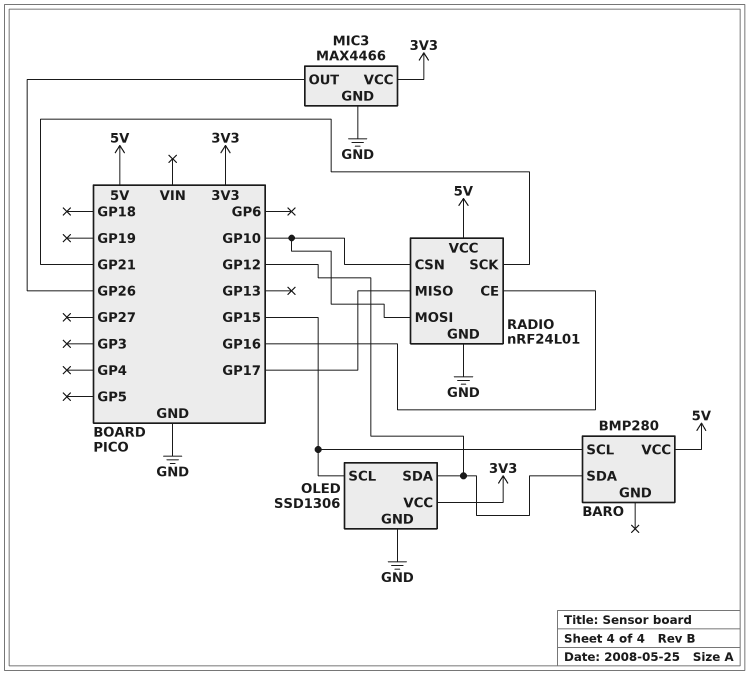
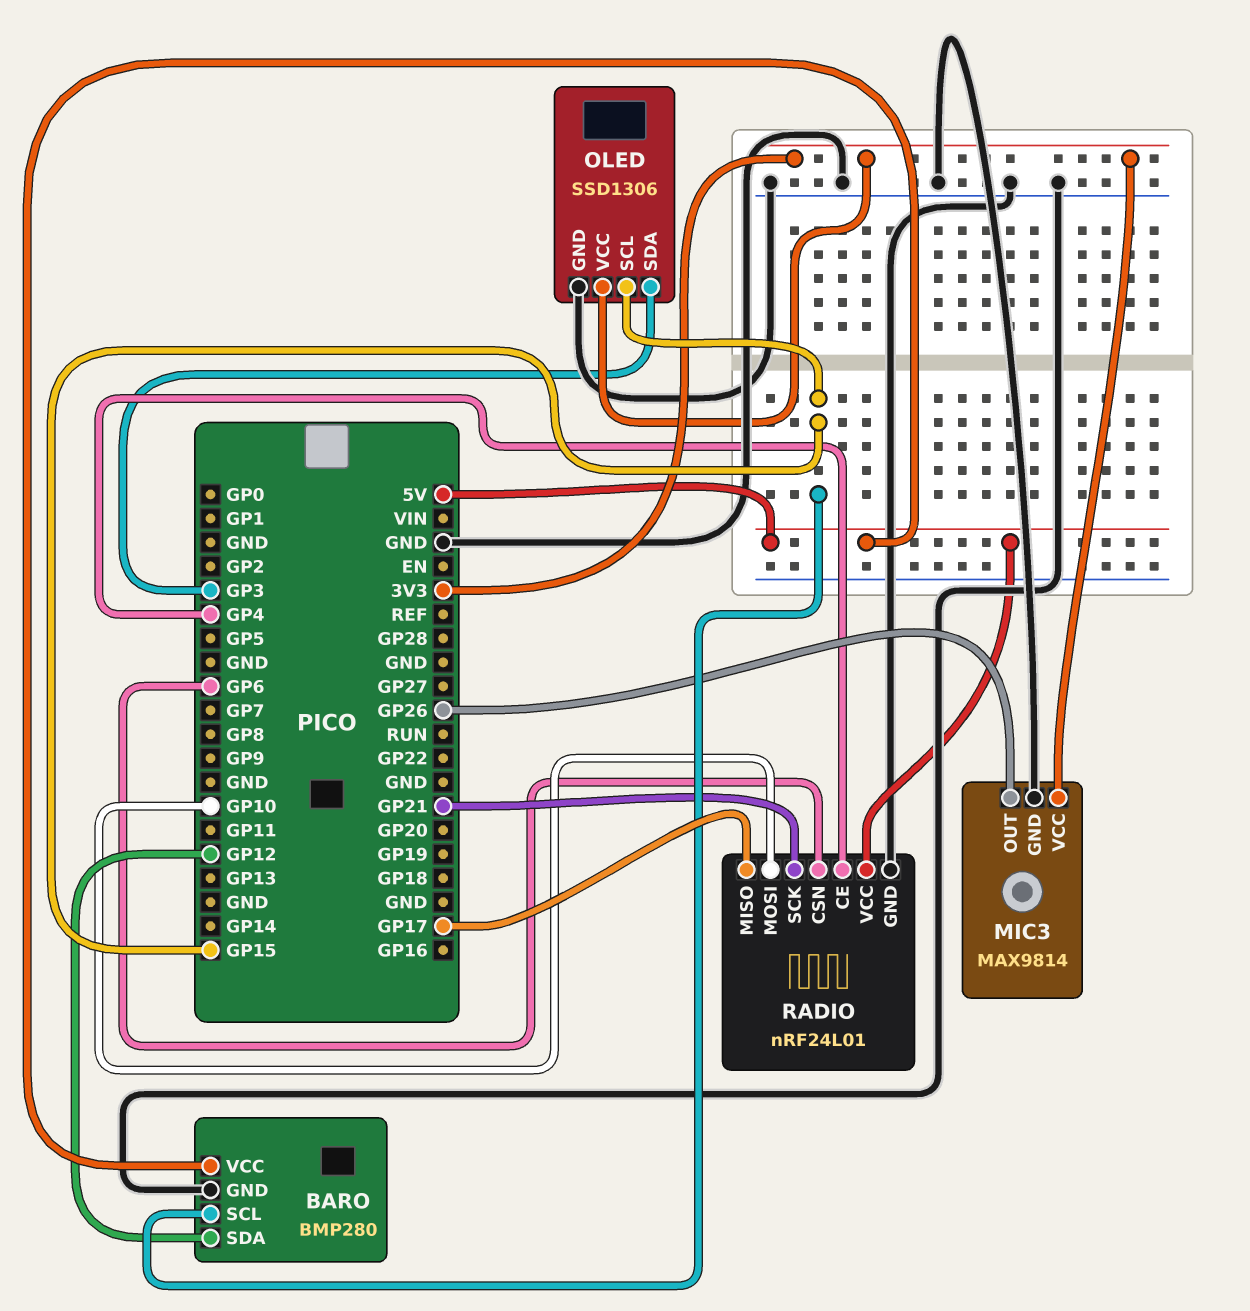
BARO pin GND: none -> GND
MIC3: MAX4466 -> MAX9814
OLED pin SDA: GP12 -> GP3
RADIO pin CE: GP16 -> GP4
RADIO pin CSN: GP10 -> GP6

